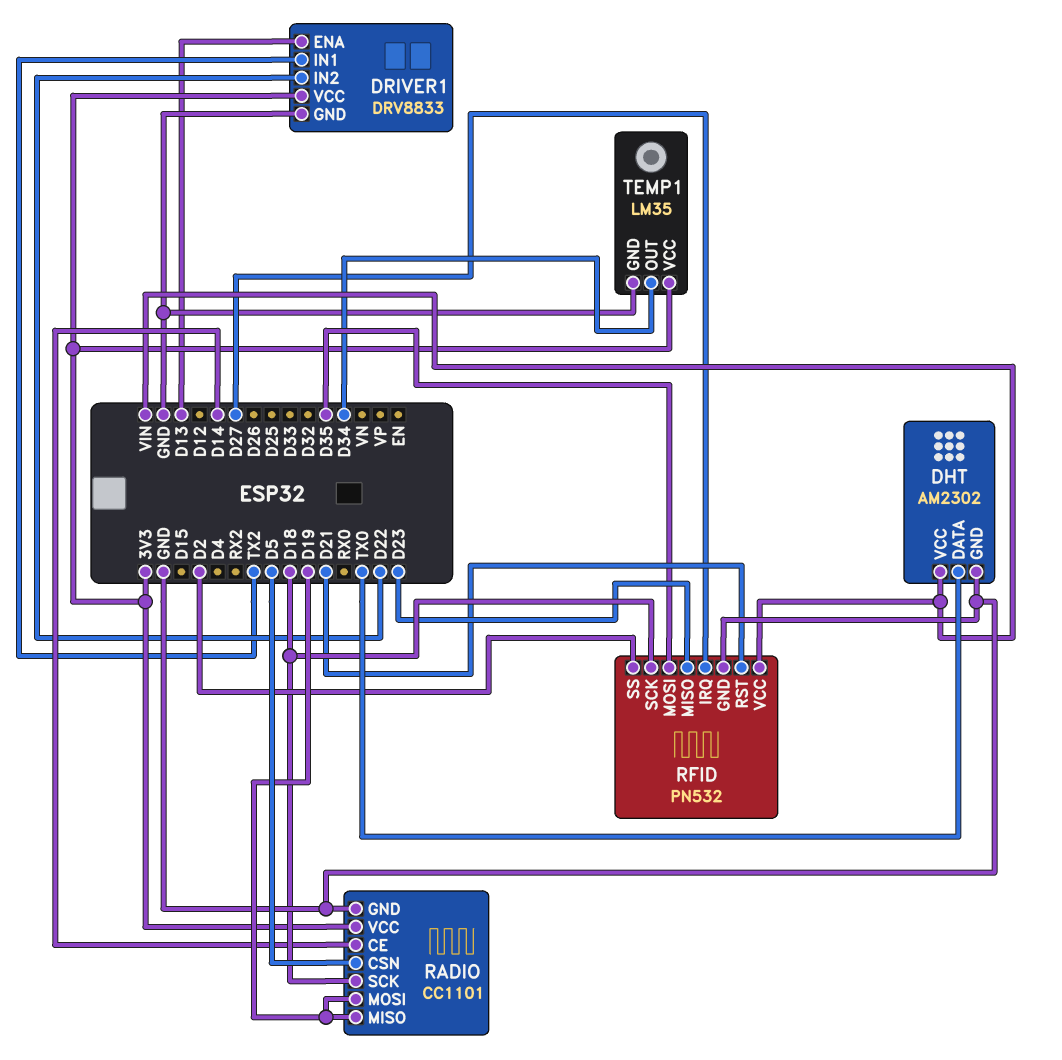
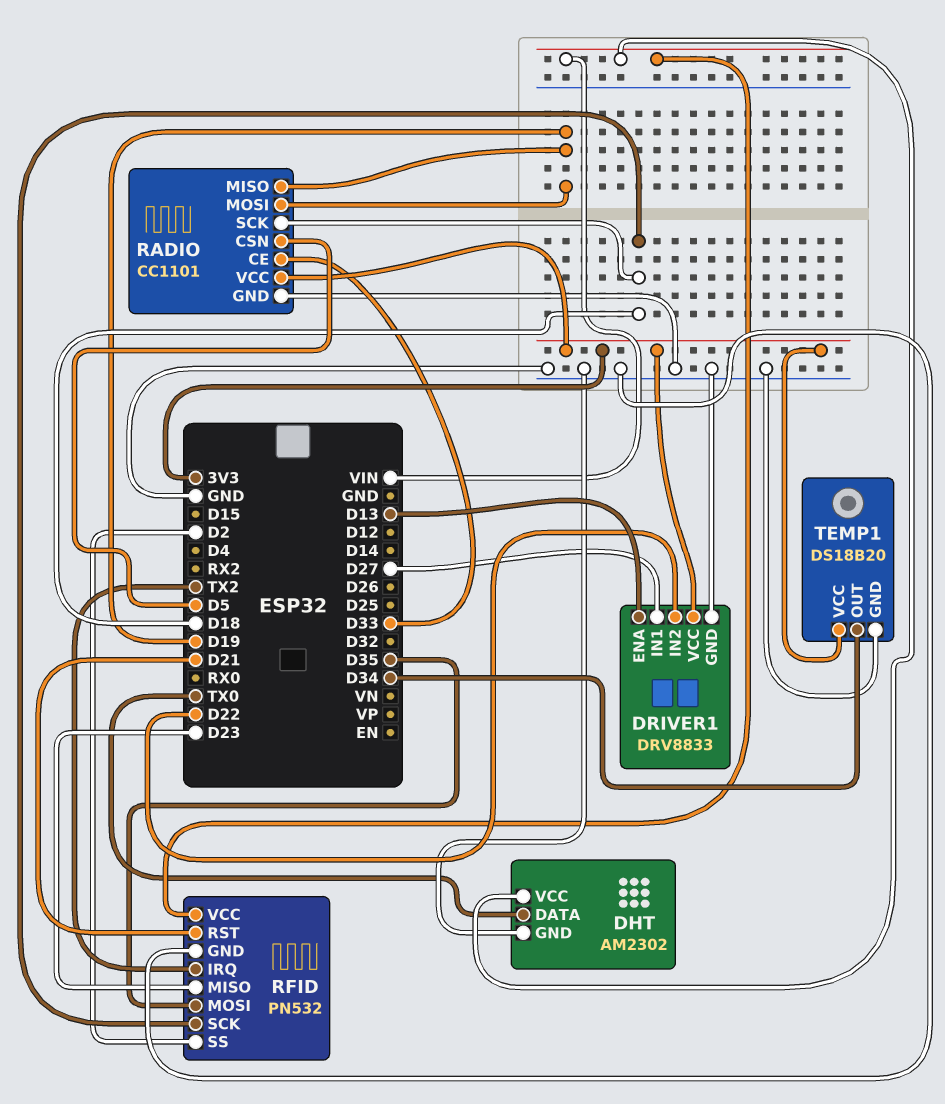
DRIVER1 pin IN1: TX2 -> D27
RADIO pin CE: D14 -> D33
RFID pin IRQ: D27 -> TX2
TEMP1: LM35 -> DS18B20

